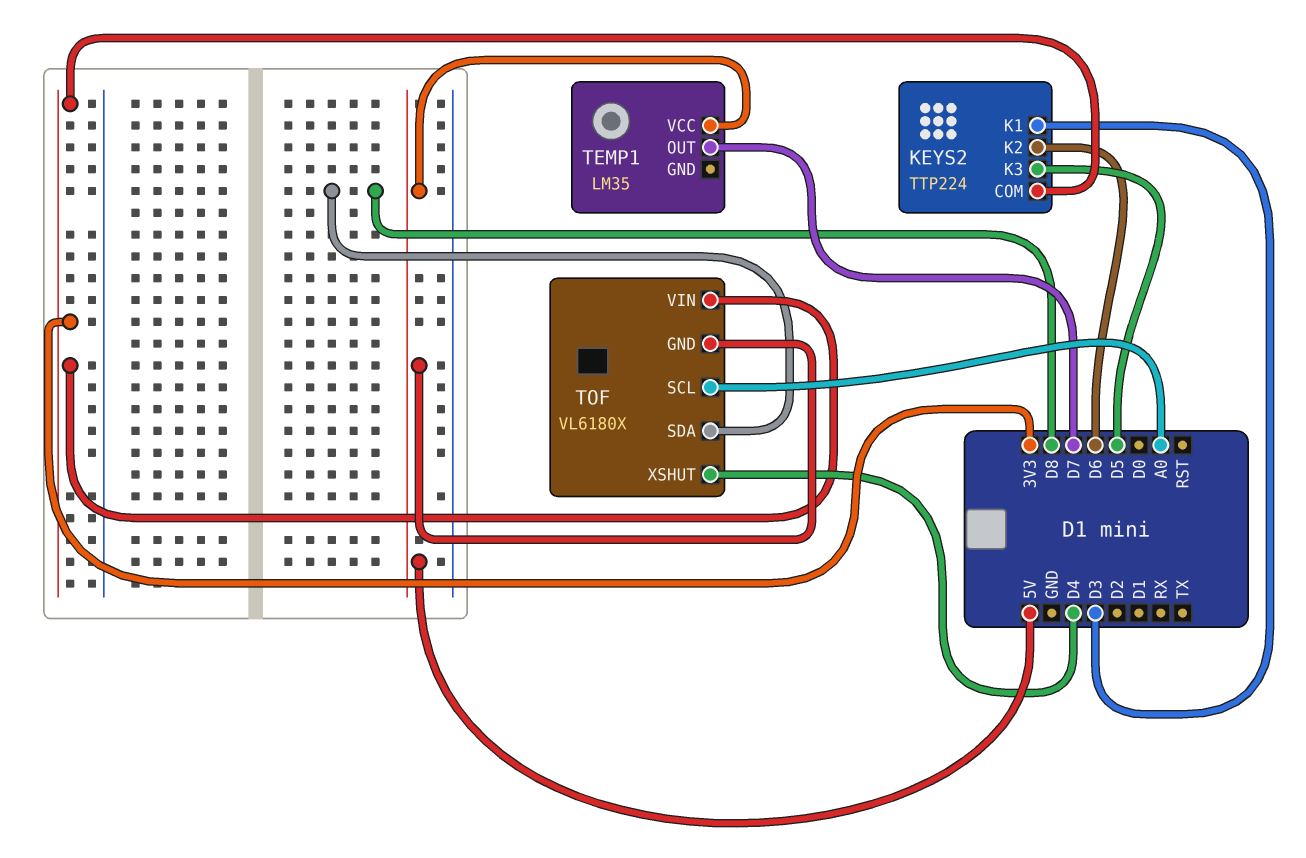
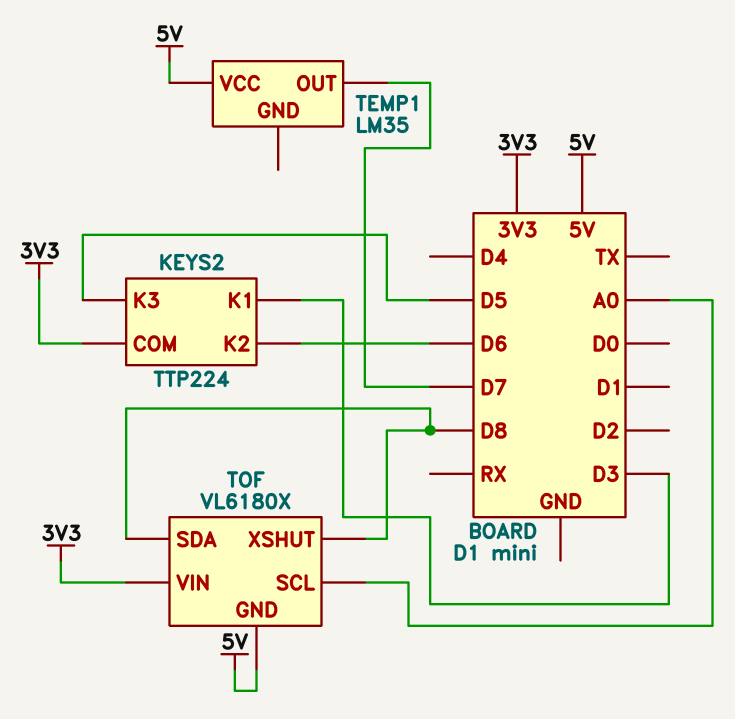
TOF pin XSHUT: D4 -> D8

